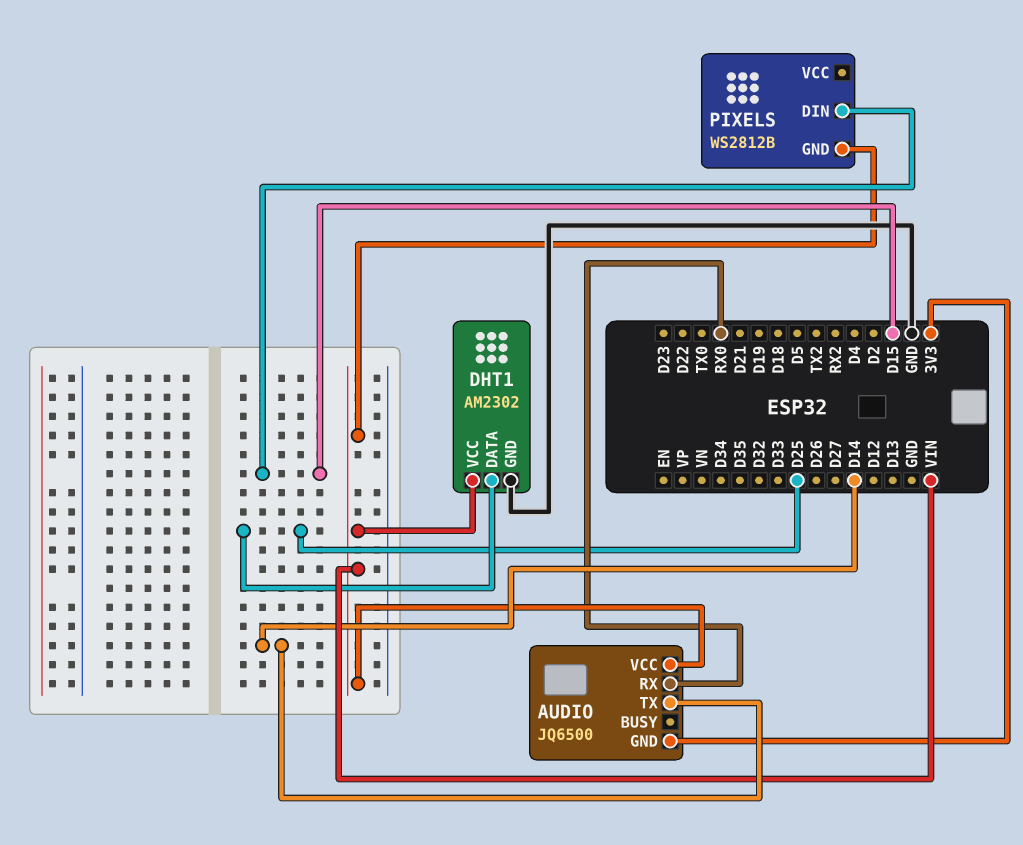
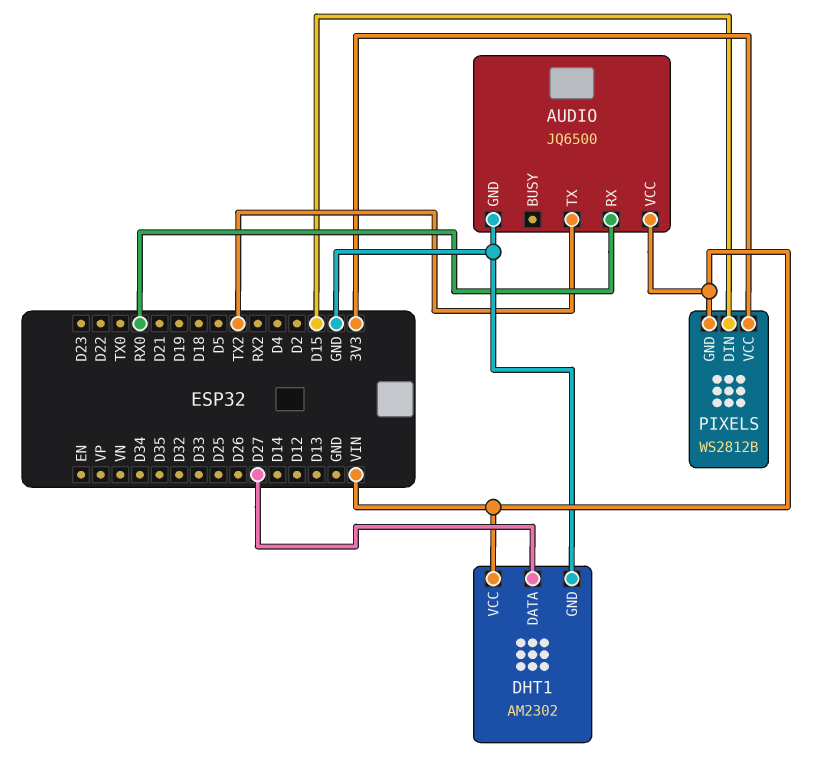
AUDIO pin GND: 3V3 -> GND
AUDIO pin TX: D14 -> TX2
DHT1 pin DATA: D25 -> D27
PIXELS pin VCC: none -> 3V3

